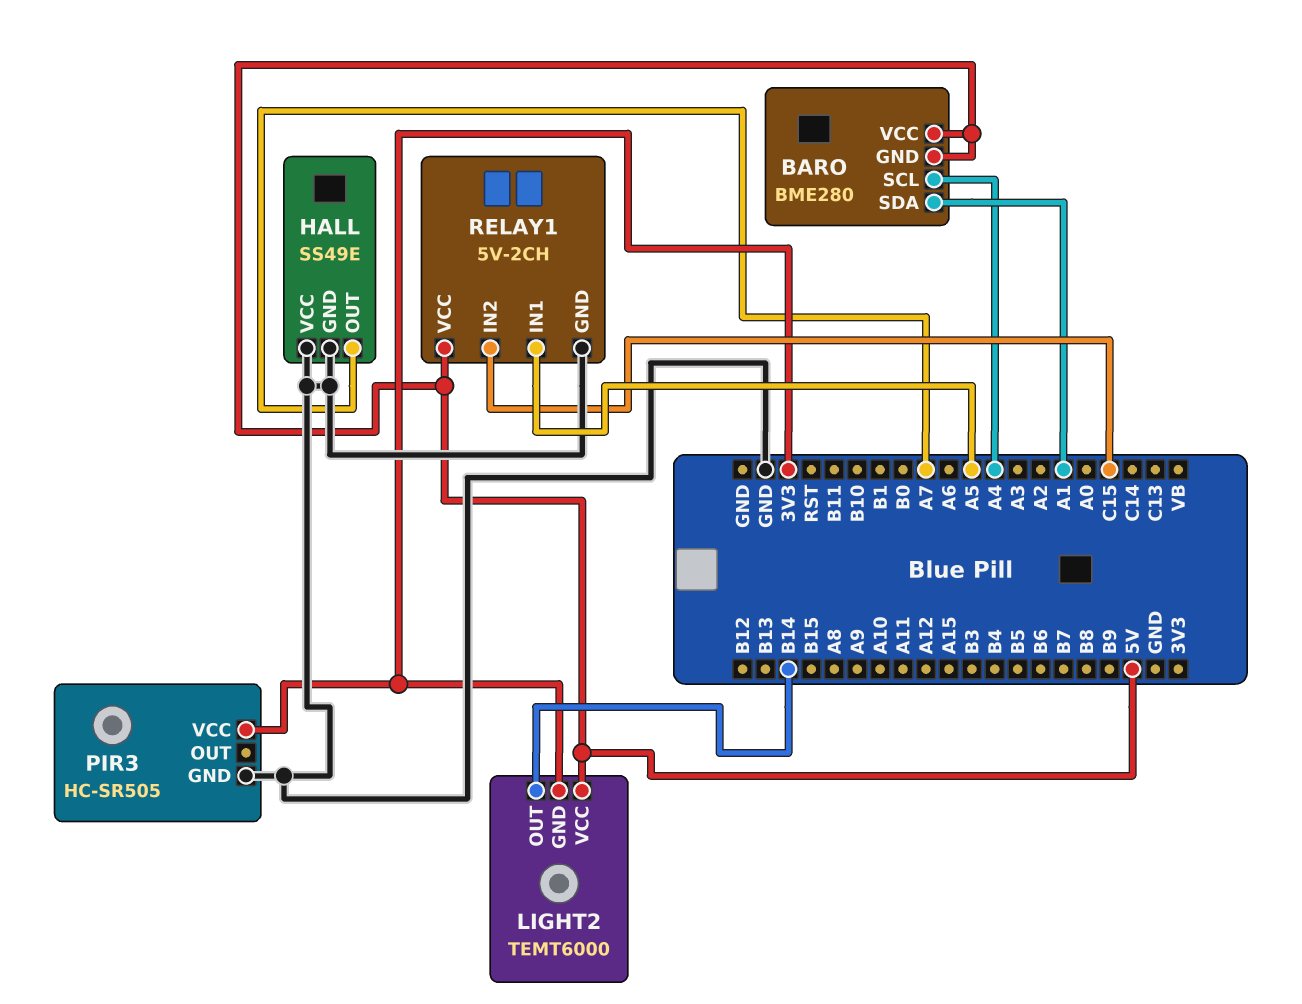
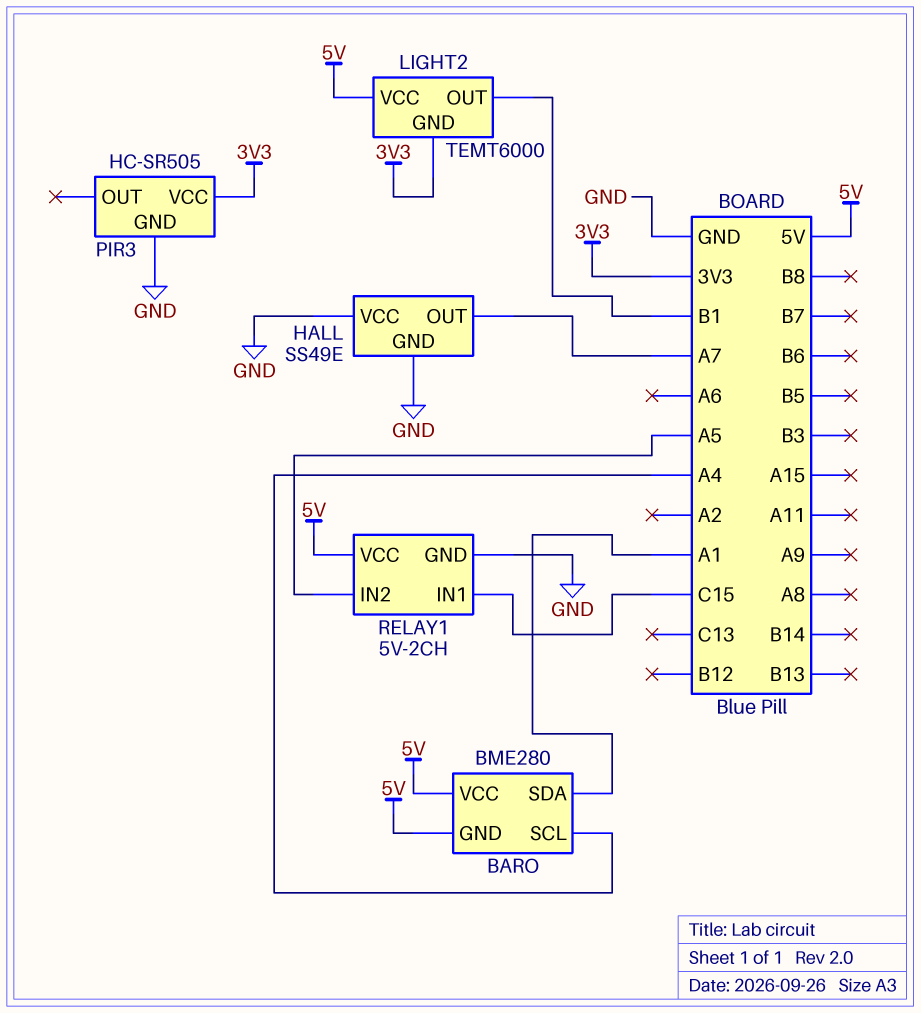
LIGHT2 pin OUT: B14 -> B1
RELAY1 pin IN1: A5 -> C15
RELAY1 pin IN2: C15 -> A5

